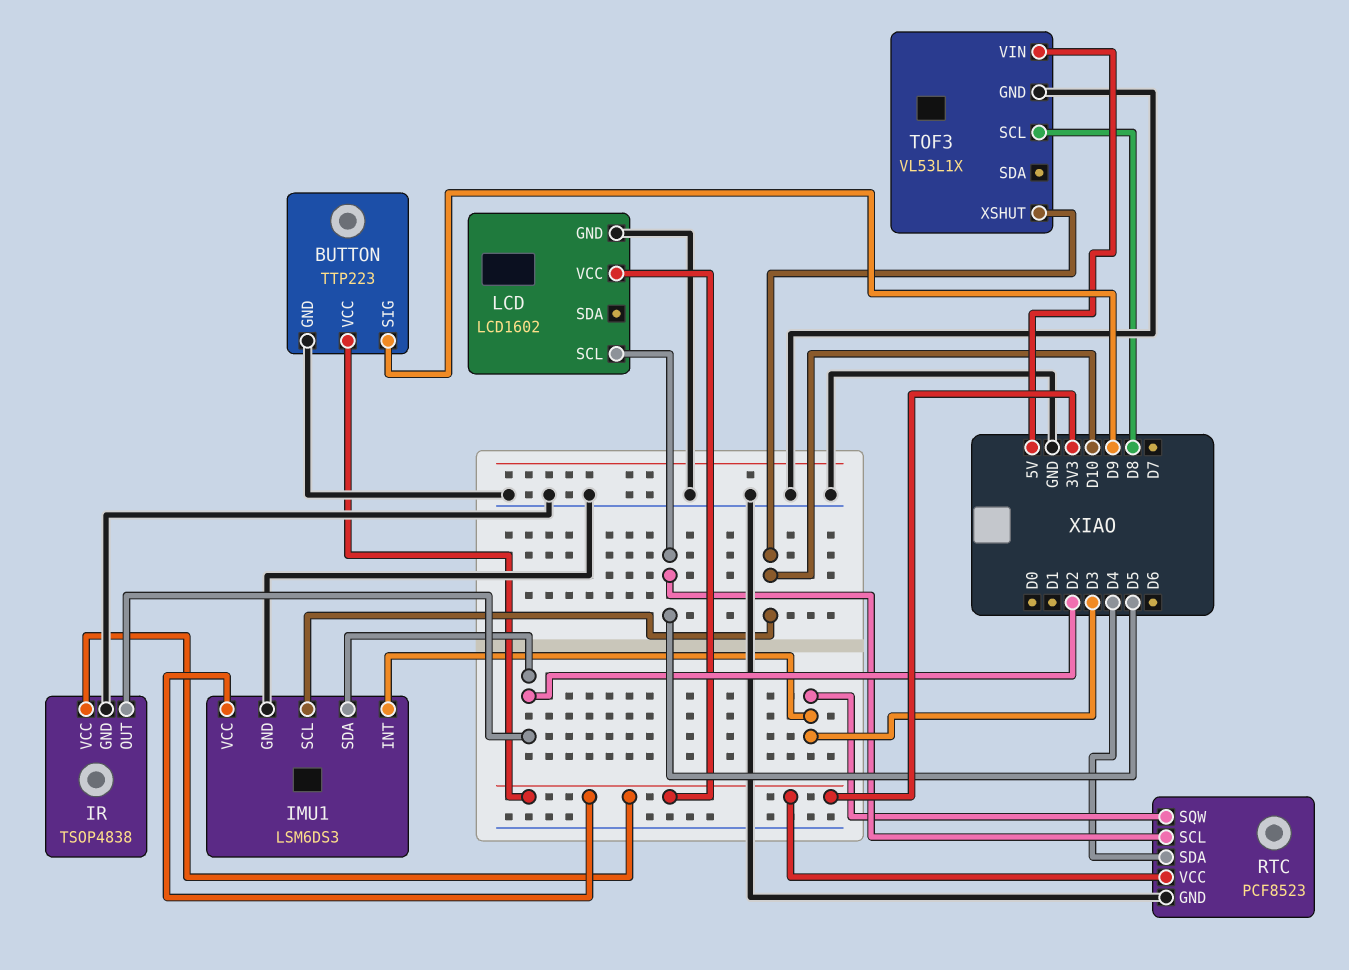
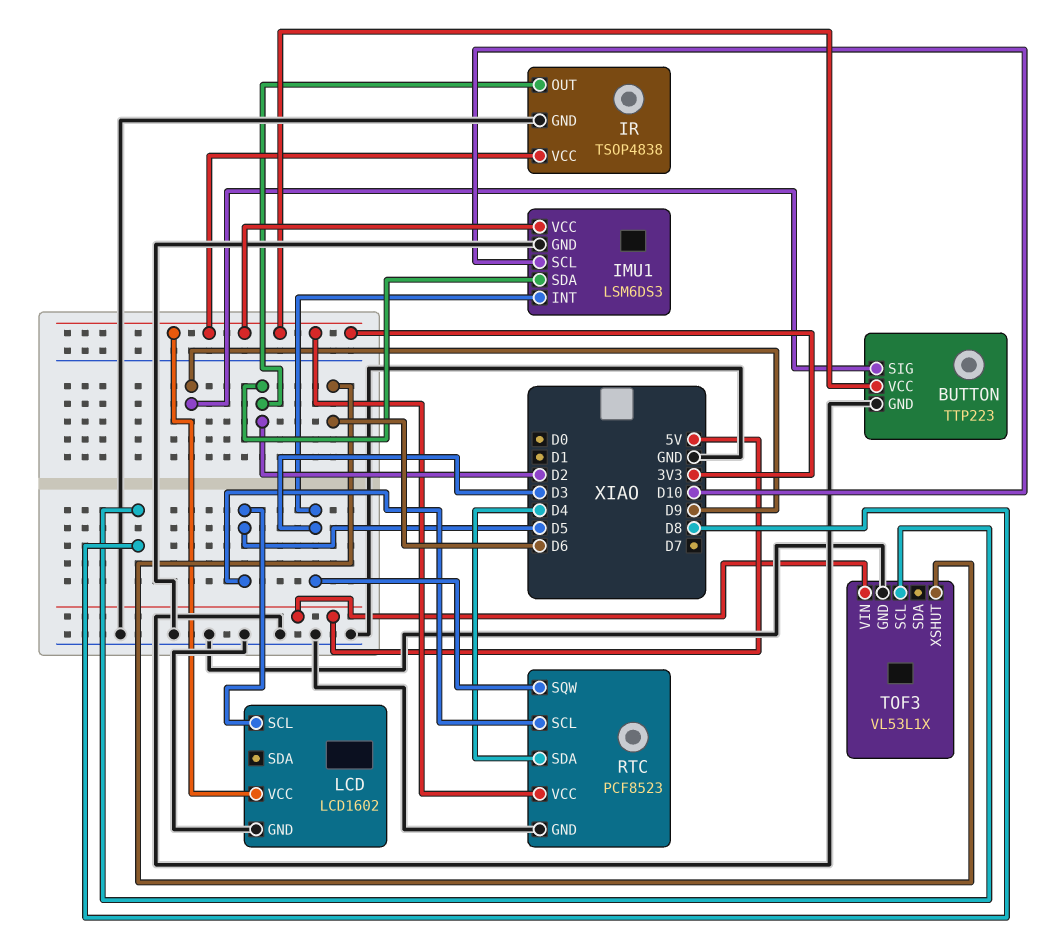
TOF3 pin XSHUT: D10 -> D6

